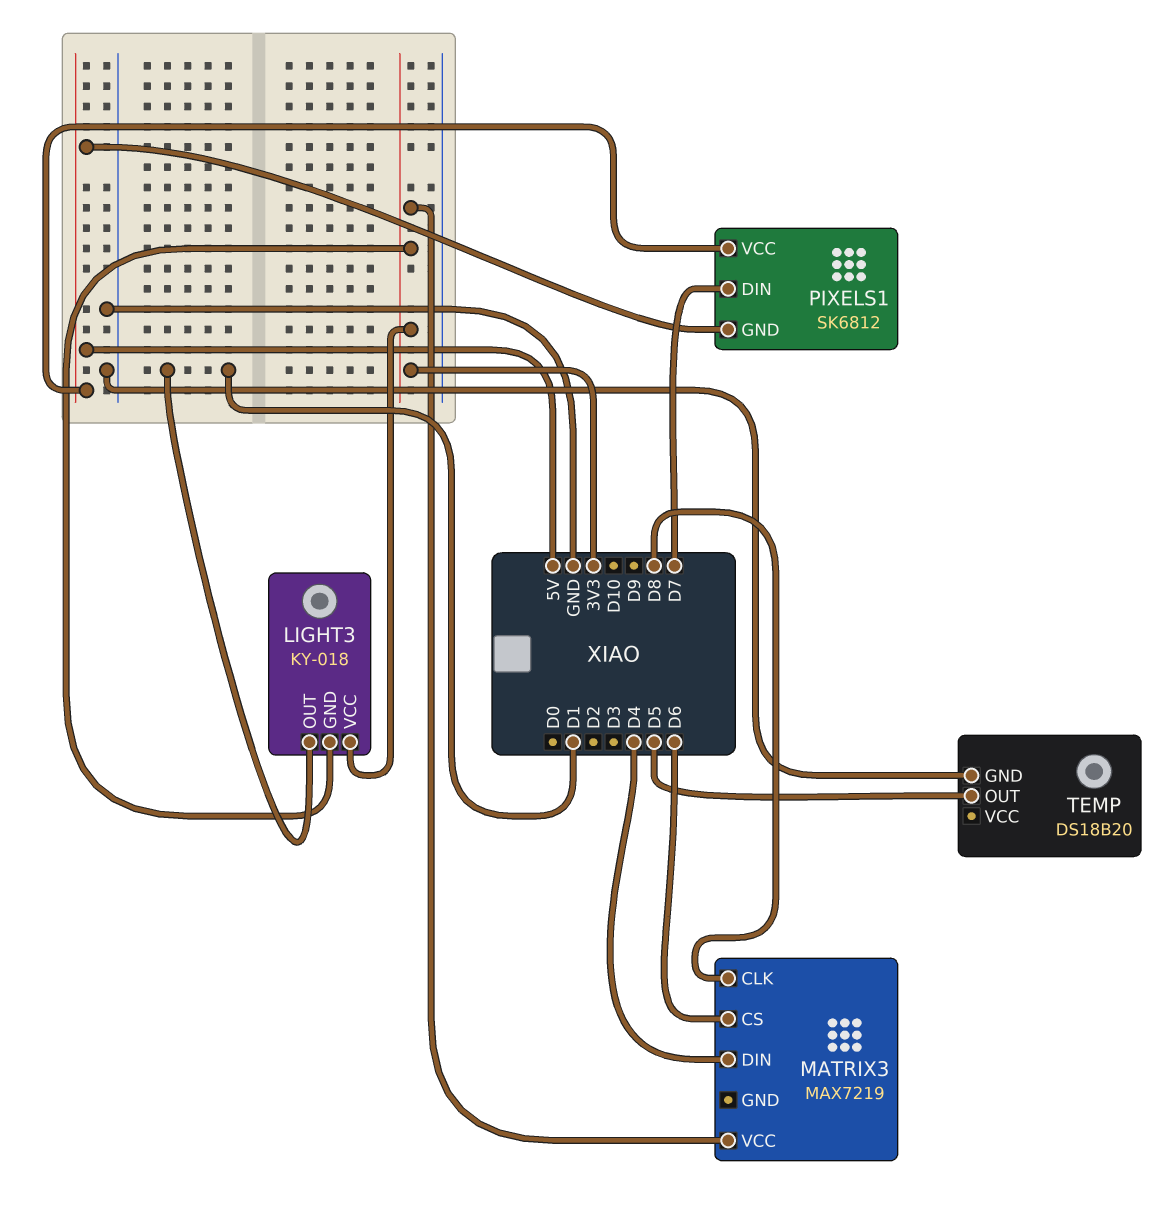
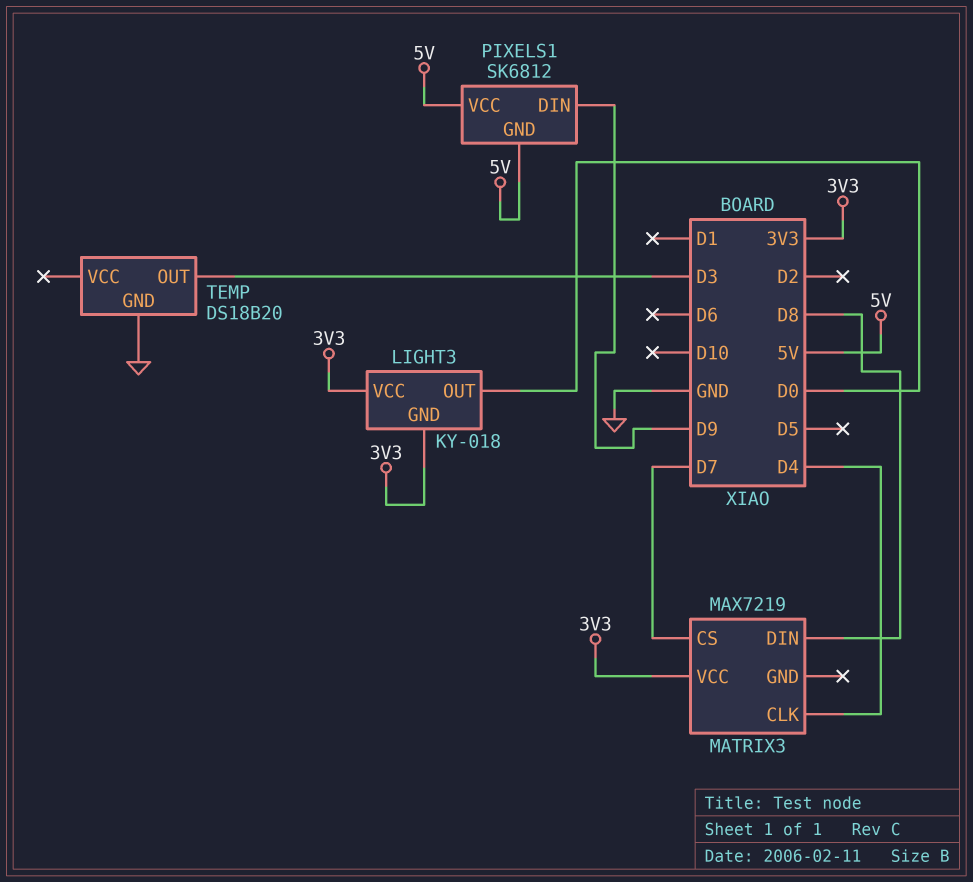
LIGHT3 pin OUT: D1 -> D0
MATRIX3 pin CLK: D8 -> D4
MATRIX3 pin CS: D6 -> D7
MATRIX3 pin DIN: D4 -> D8
PIXELS1 pin DIN: D7 -> D9
TEMP pin OUT: D5 -> D3

